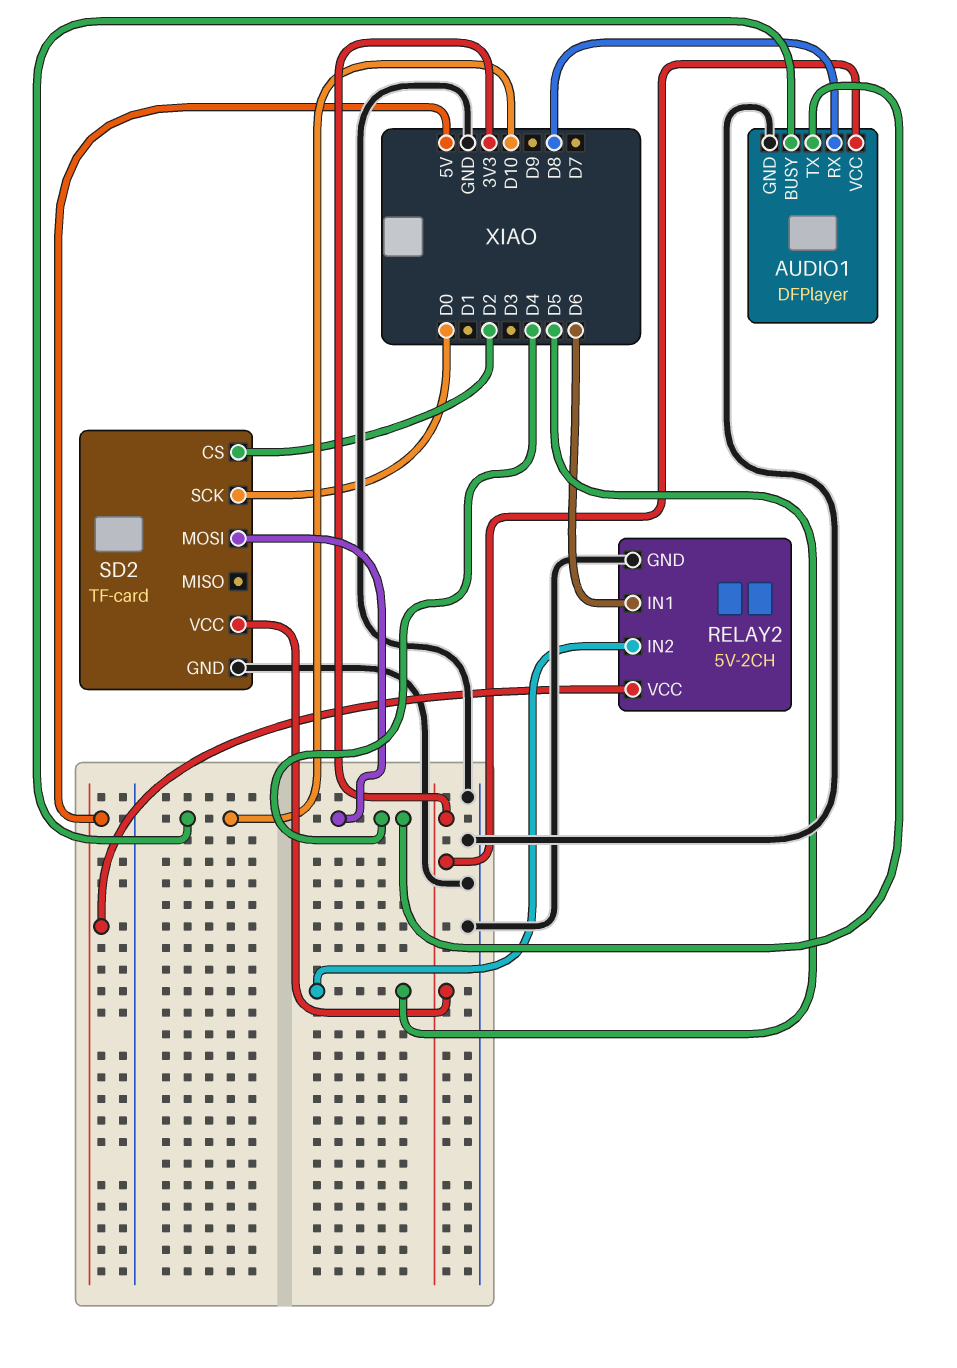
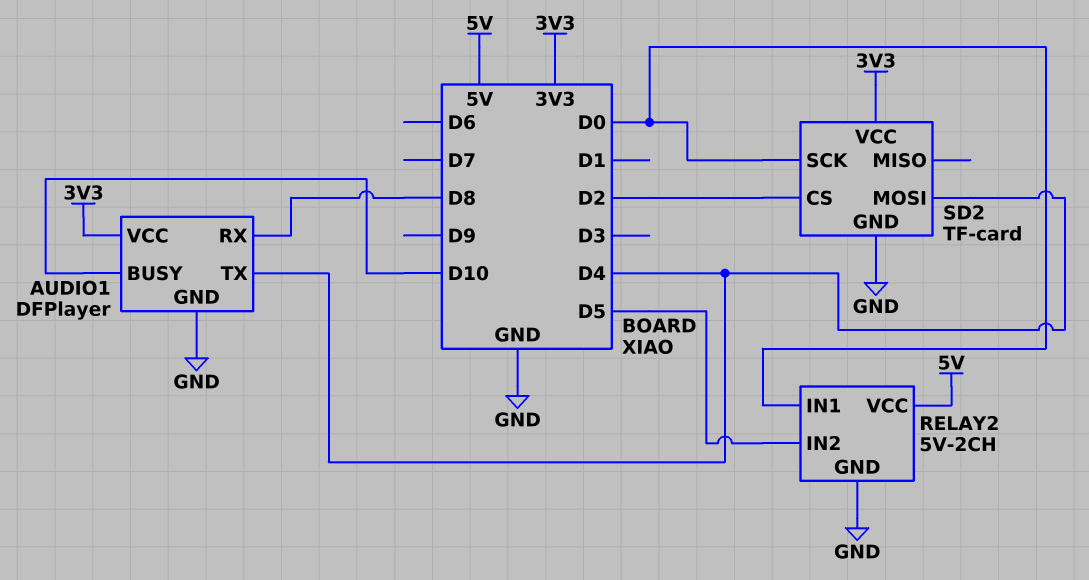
RELAY2 pin IN1: D6 -> D0

